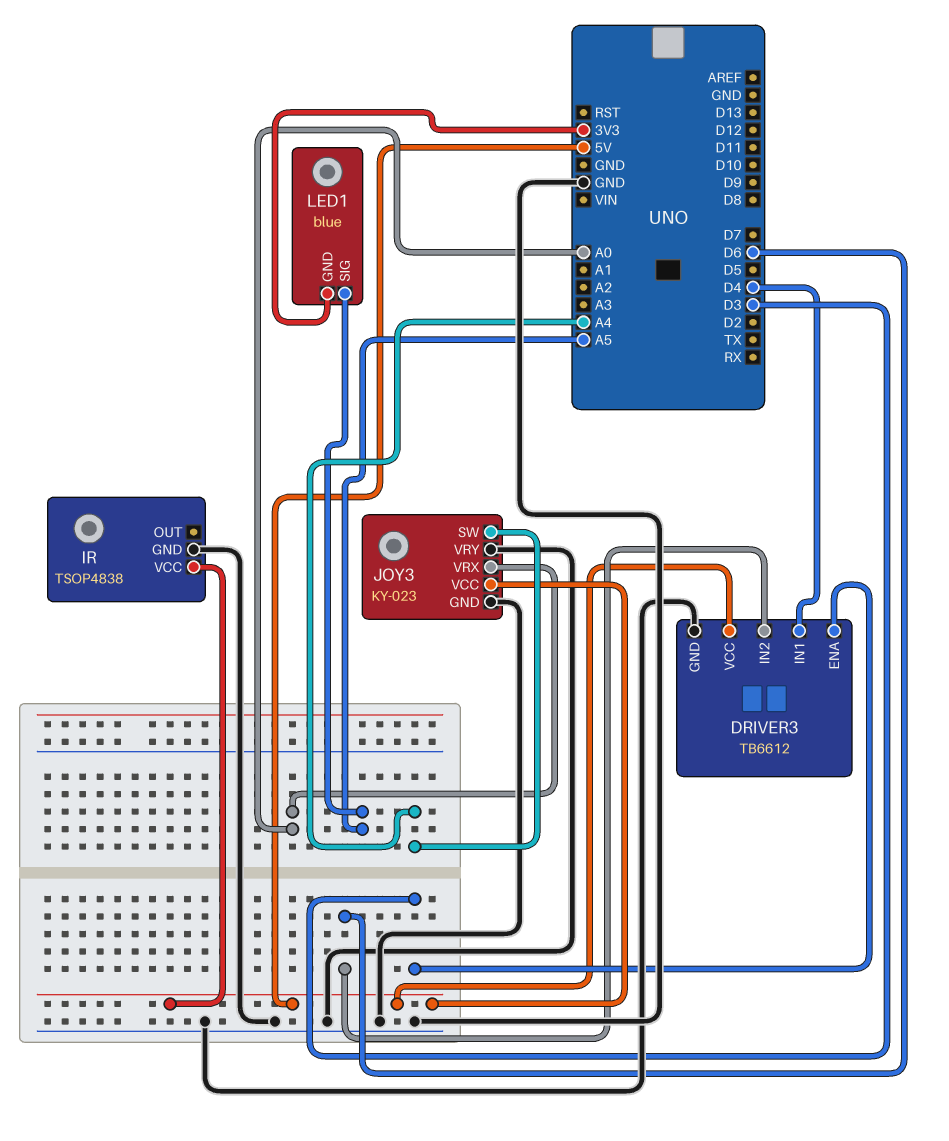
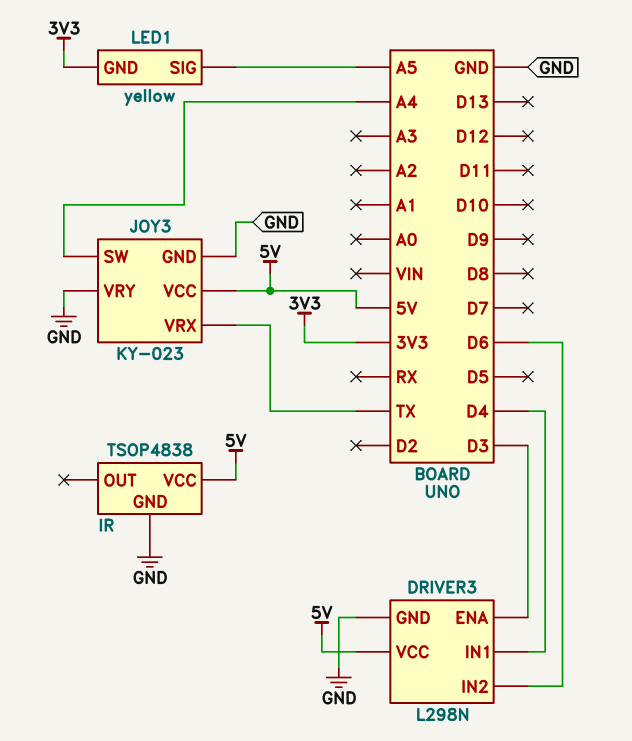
DRIVER3: TB6612 -> L298N
JOY3 pin VRX: A0 -> TX
LED1: blue -> yellow

